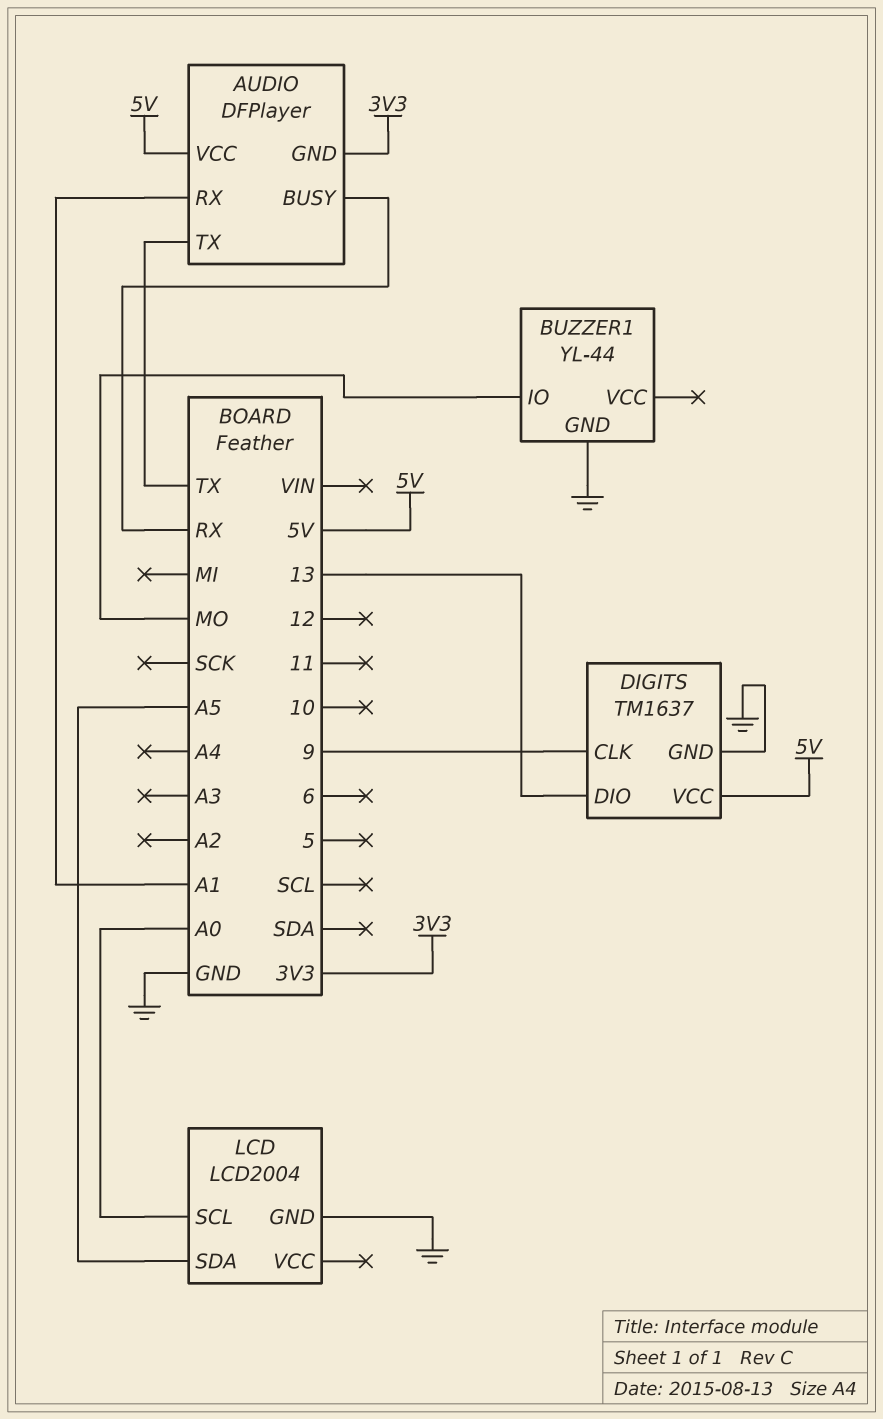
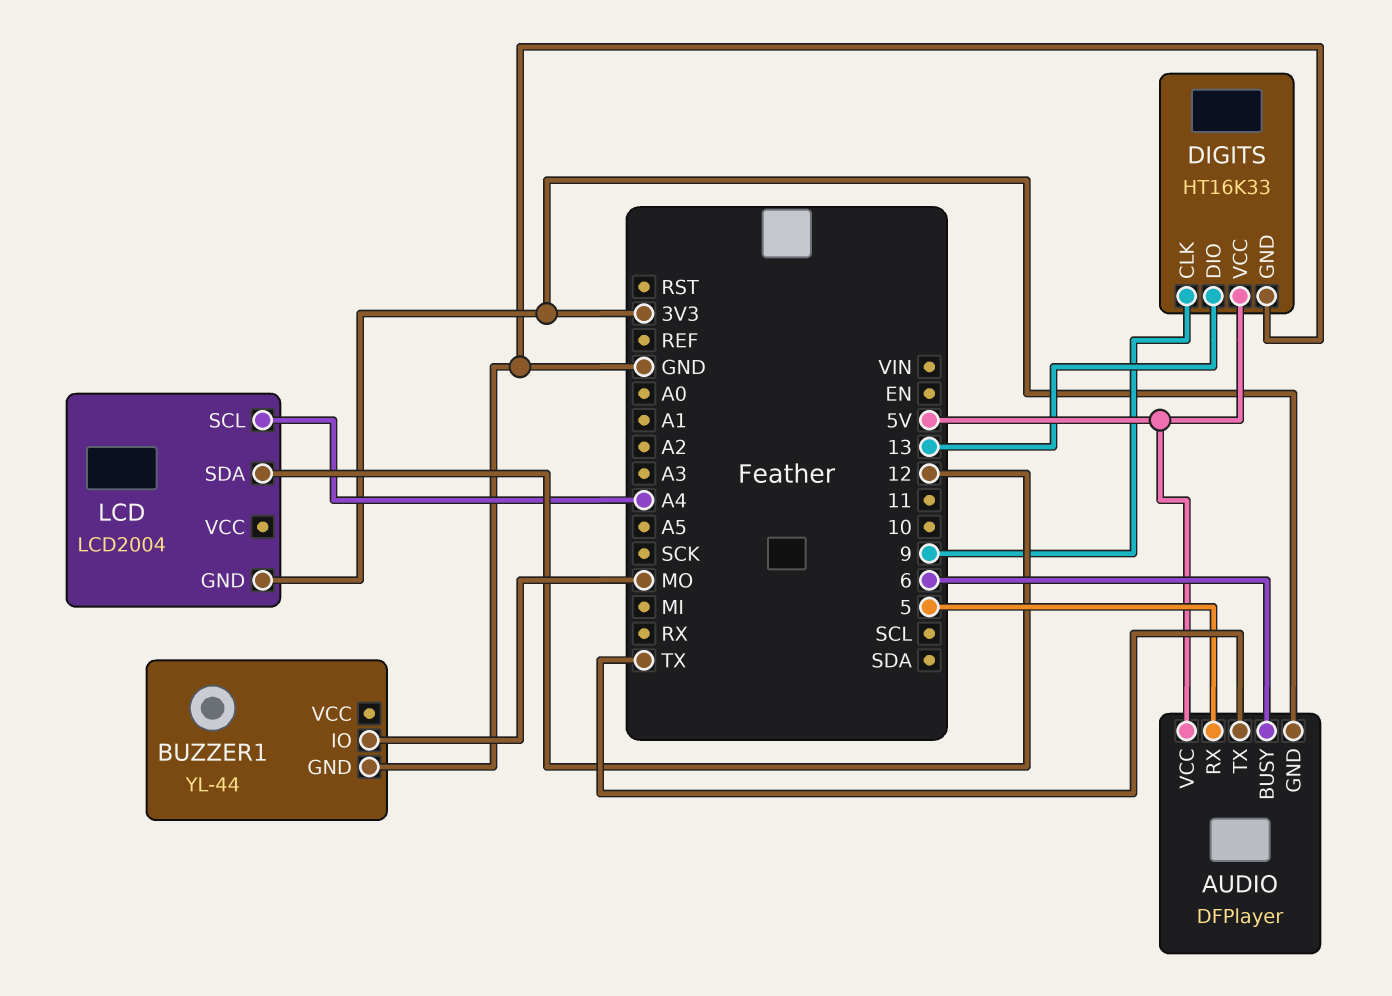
AUDIO pin BUSY: RX -> 6
AUDIO pin RX: A1 -> 5
DIGITS: TM1637 -> HT16K33
LCD pin GND: GND -> 3V3
LCD pin SCL: A0 -> A4
LCD pin SDA: A5 -> 12

